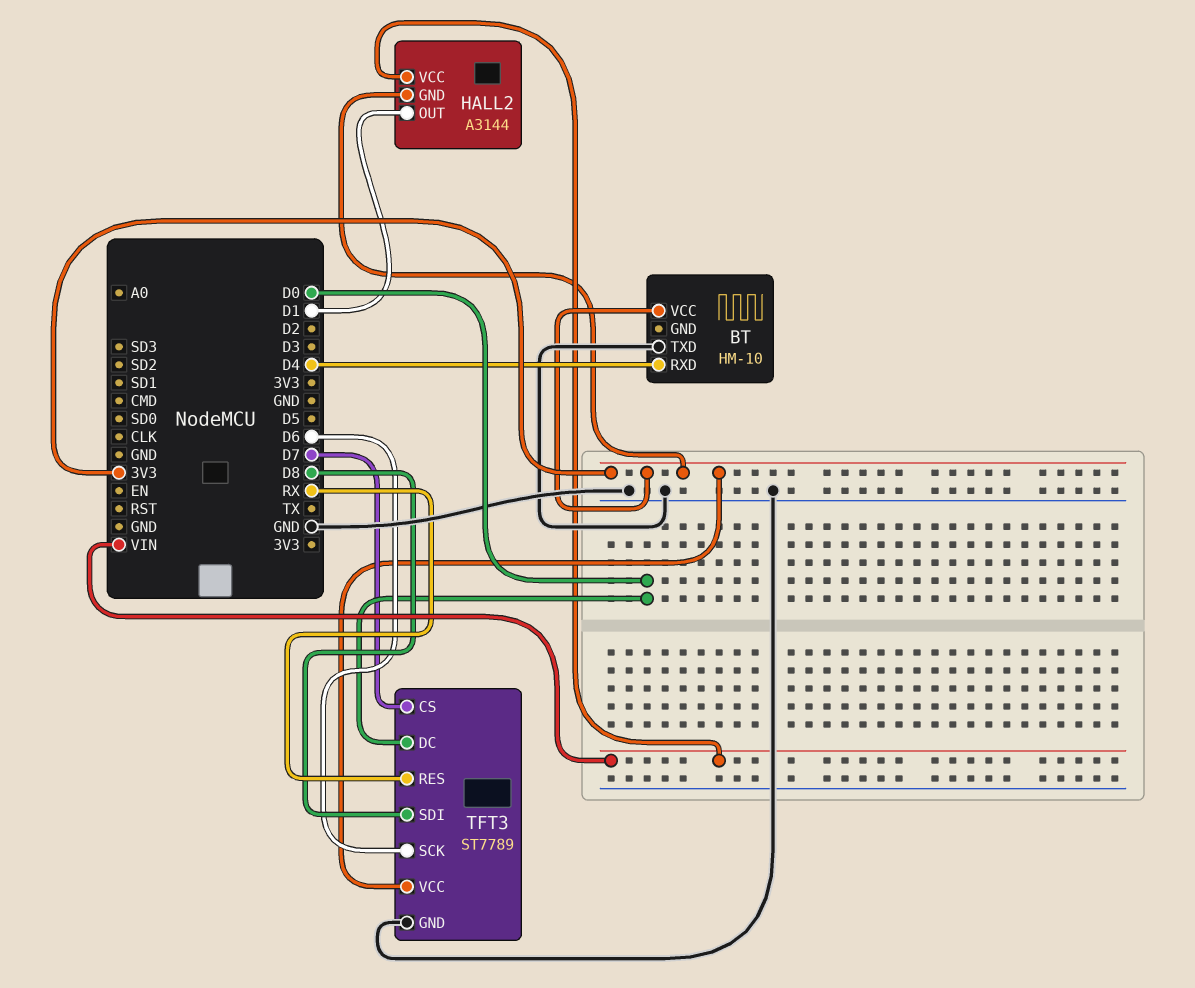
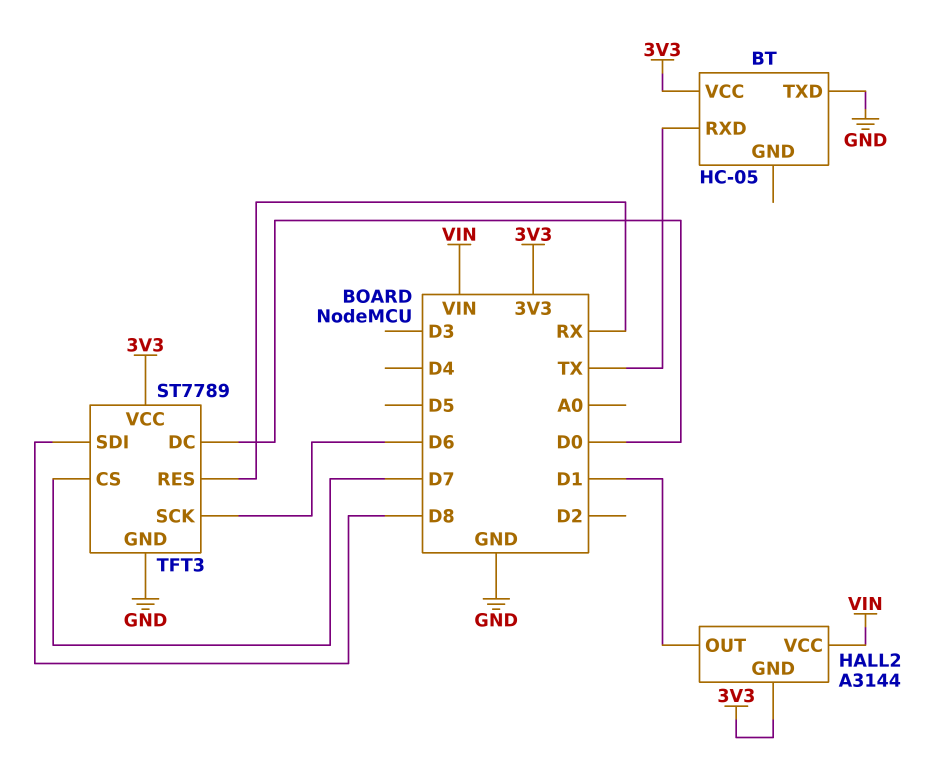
BT: HM-10 -> HC-05
BT pin RXD: D4 -> TX

